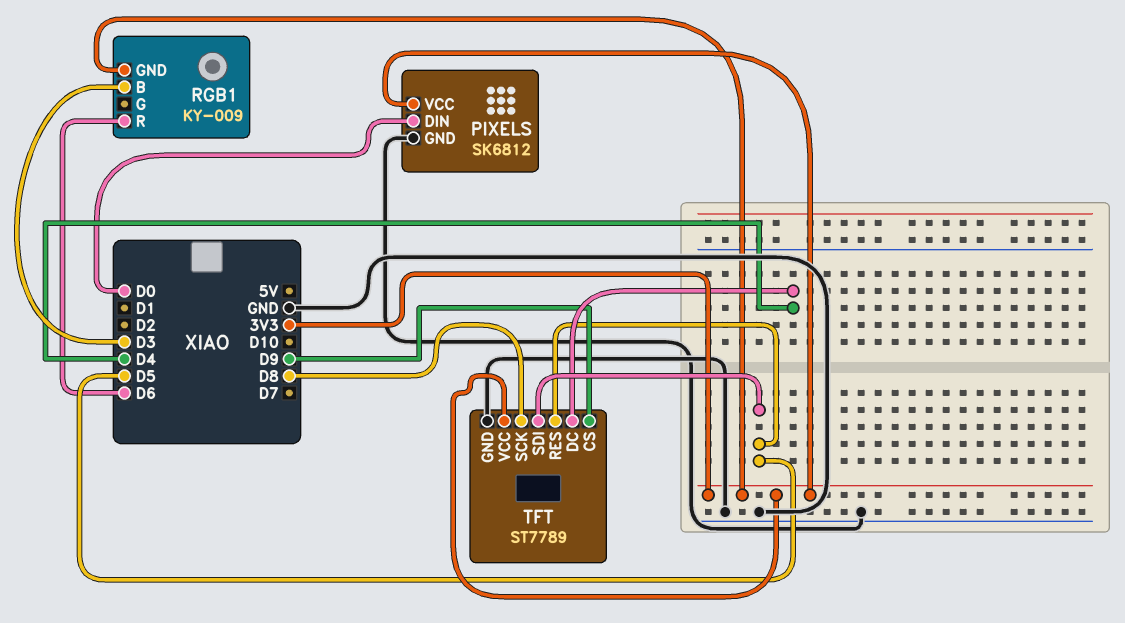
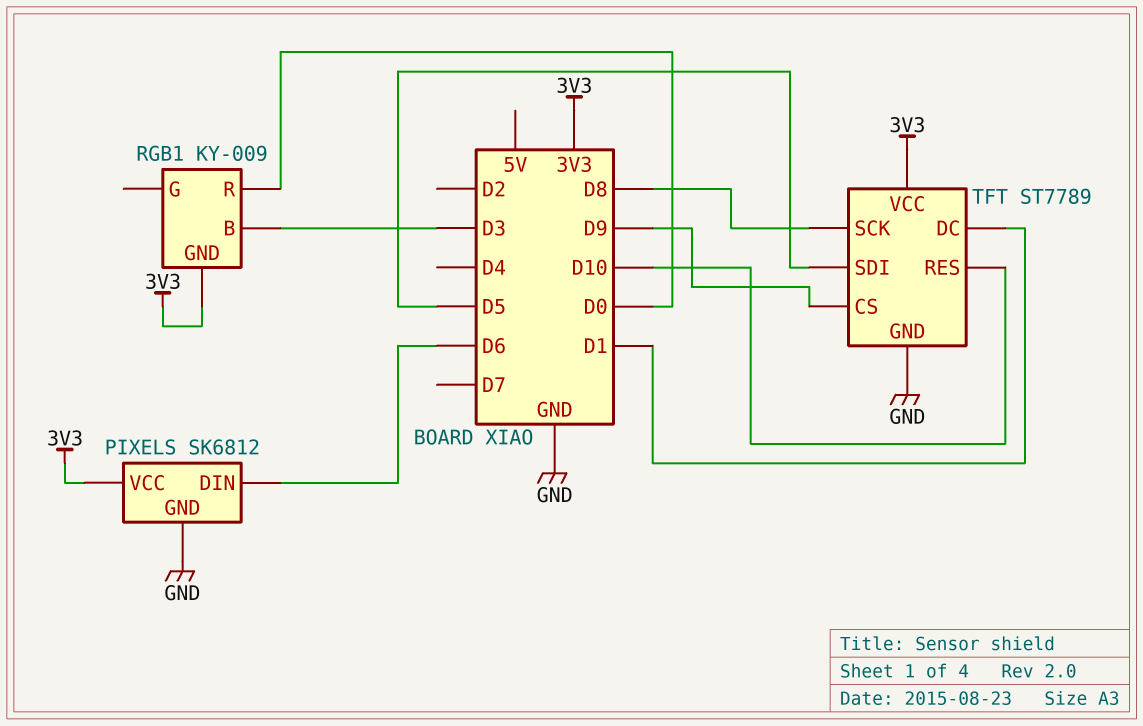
PIXELS pin DIN: D0 -> D6
RGB1 pin R: D6 -> D0
TFT pin DC: D4 -> D1
TFT pin RES: D5 -> D10

